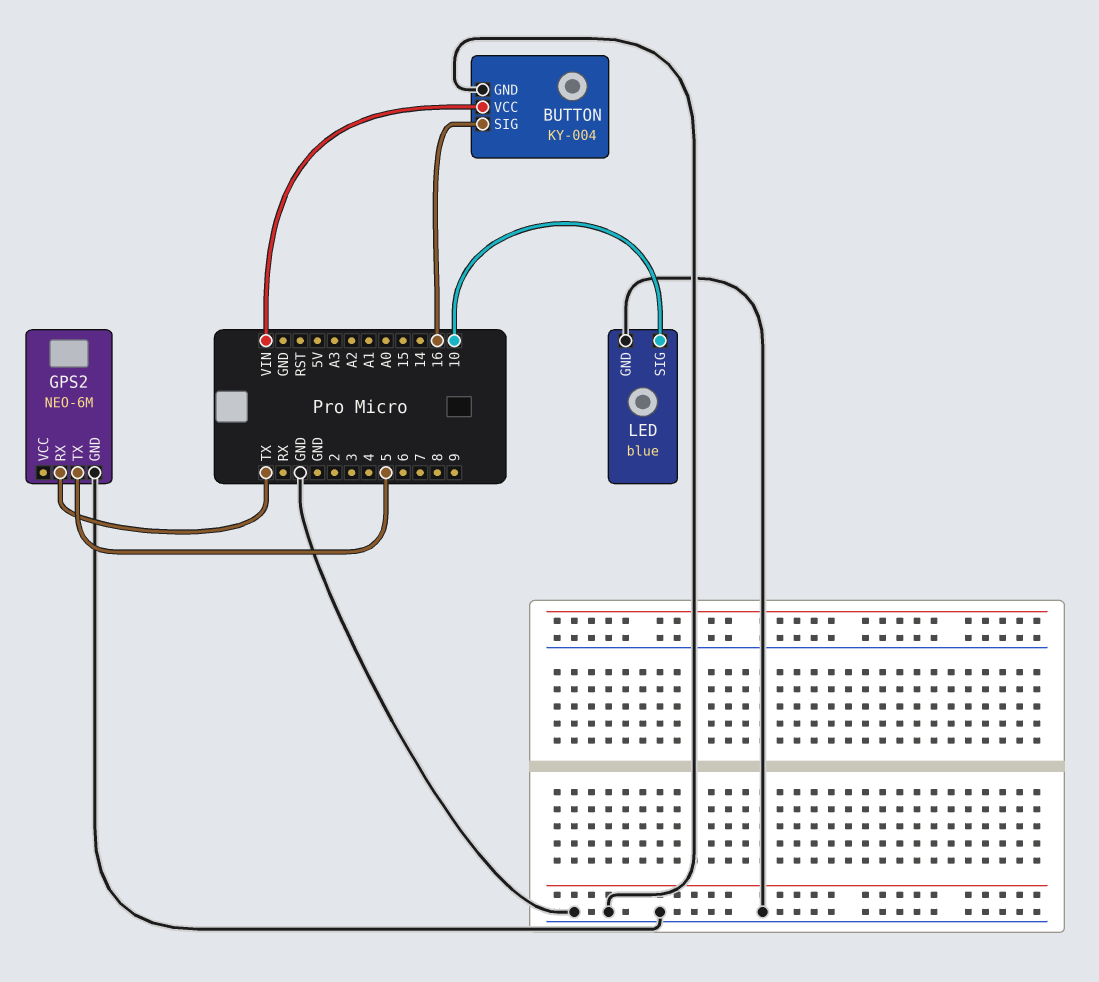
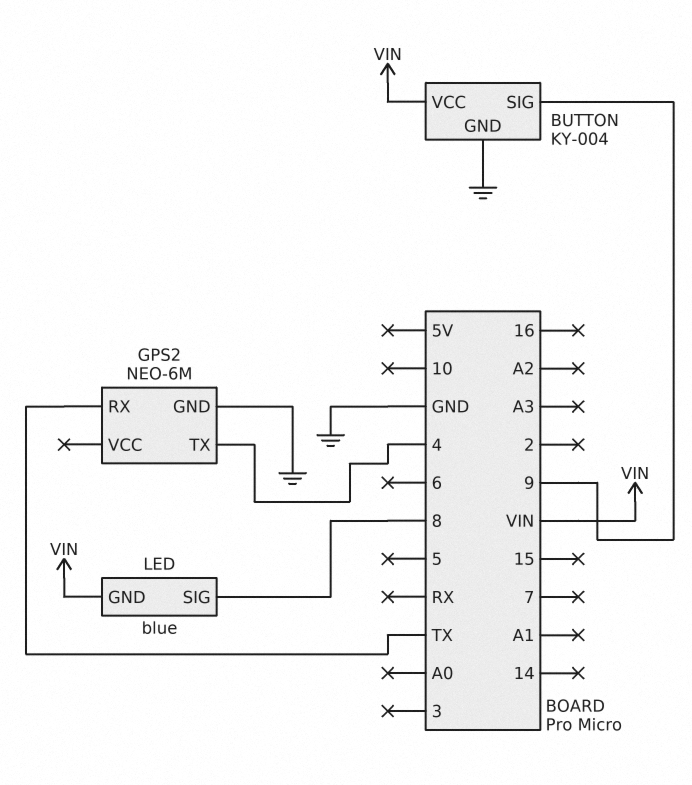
BUTTON pin SIG: 16 -> 9
GPS2 pin TX: 5 -> 4
LED pin GND: GND -> VIN
LED pin SIG: 10 -> 8

